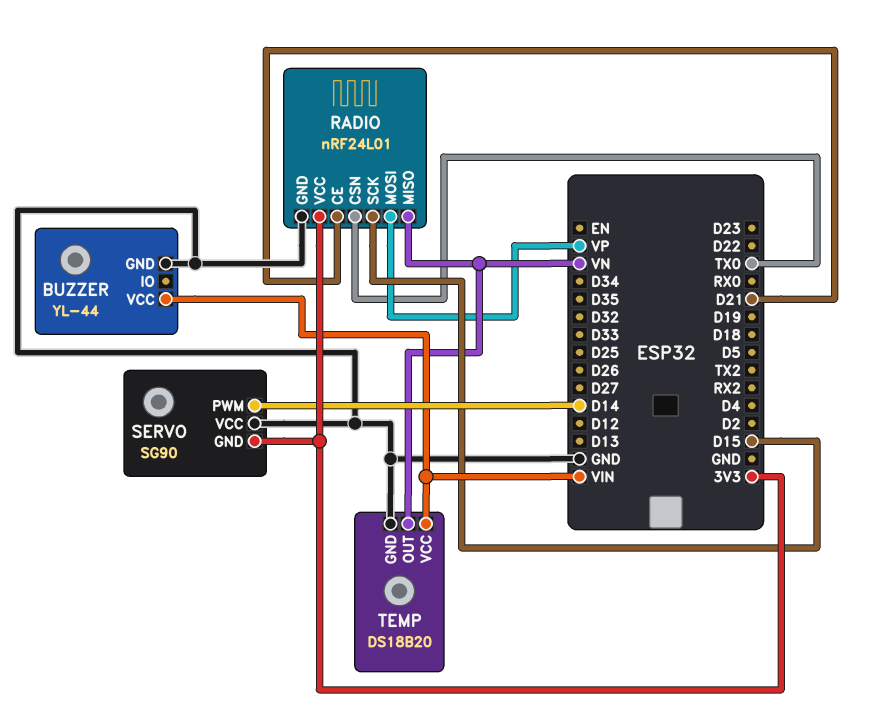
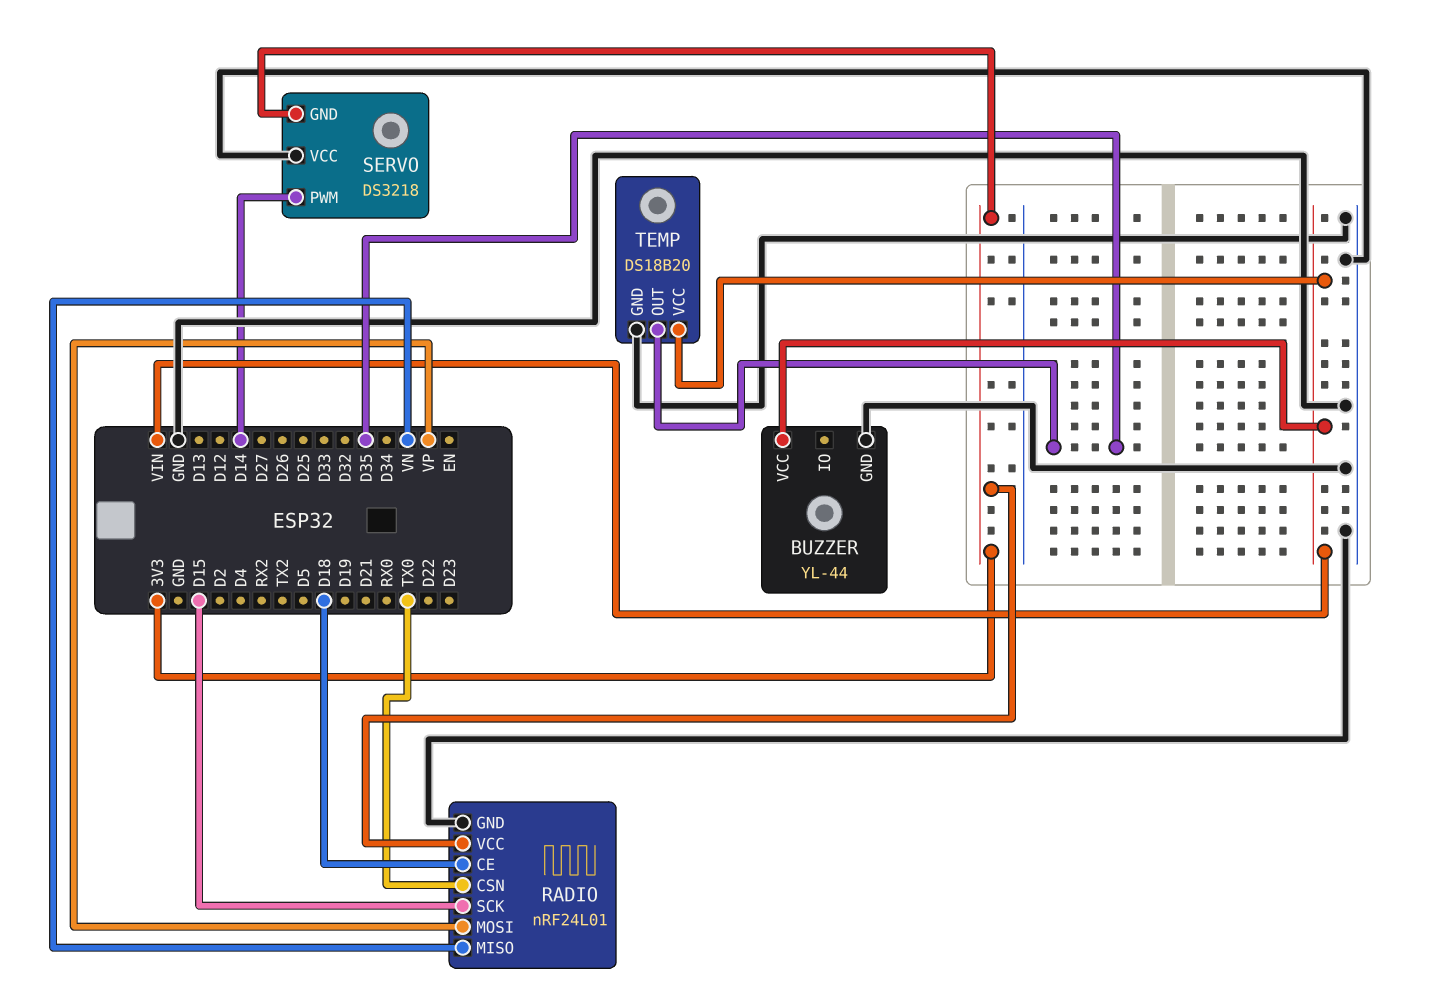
RADIO pin CE: D21 -> D18
SERVO: SG90 -> DS3218
TEMP pin OUT: VN -> D35

